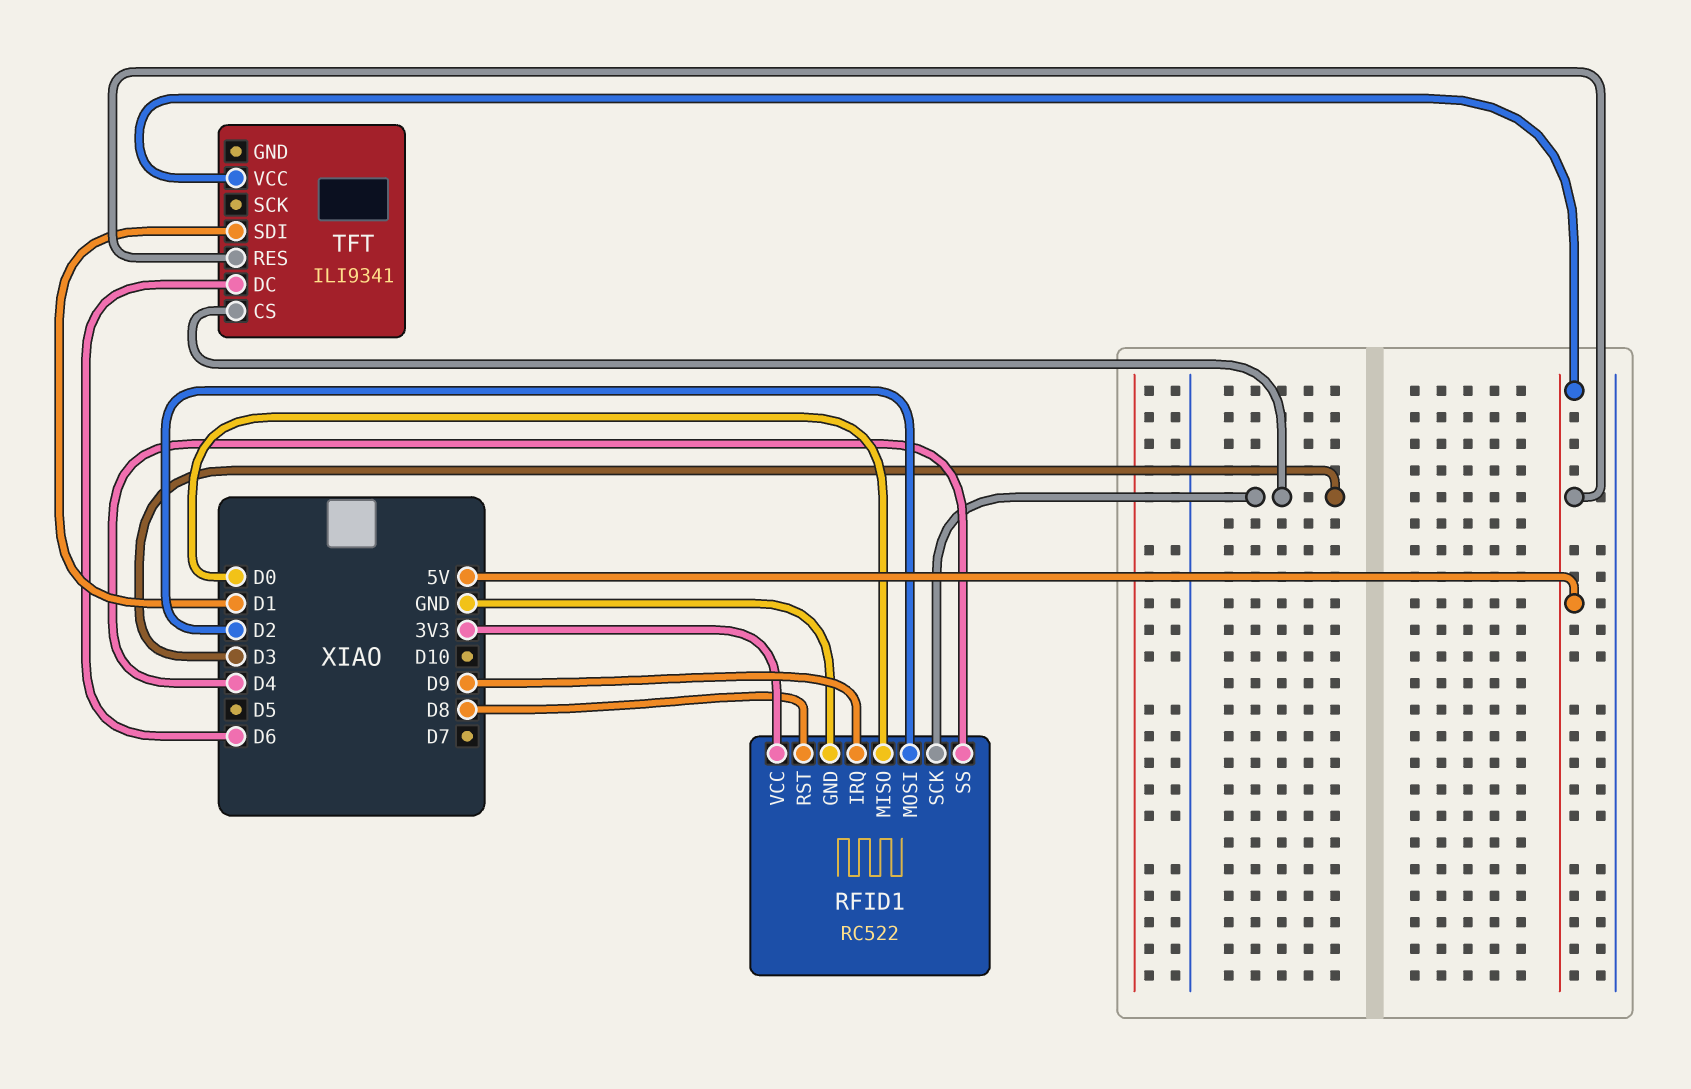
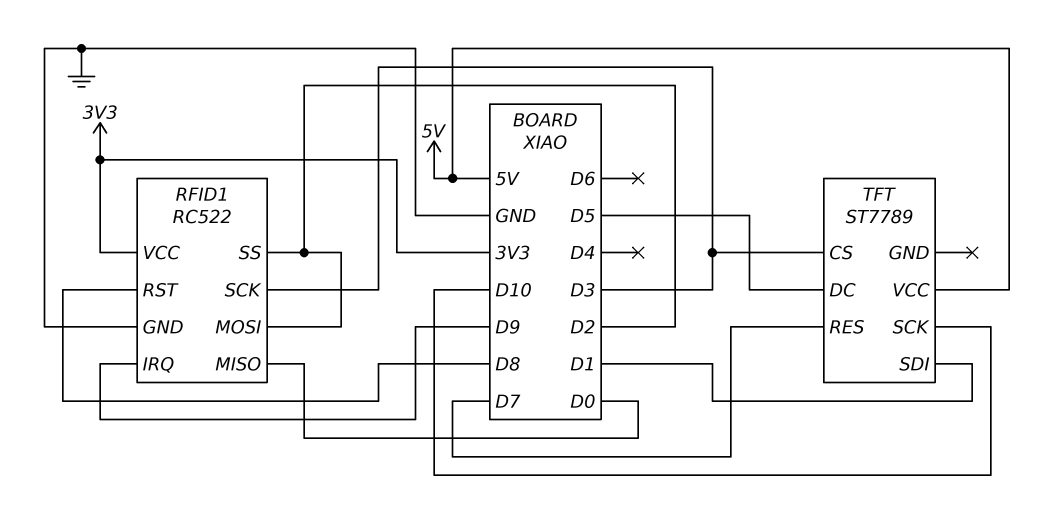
RFID1 pin SS: D4 -> D2
TFT: ILI9341 -> ST7789
TFT pin DC: D6 -> D5
TFT pin RES: 5V -> D7
TFT pin SCK: none -> D10

